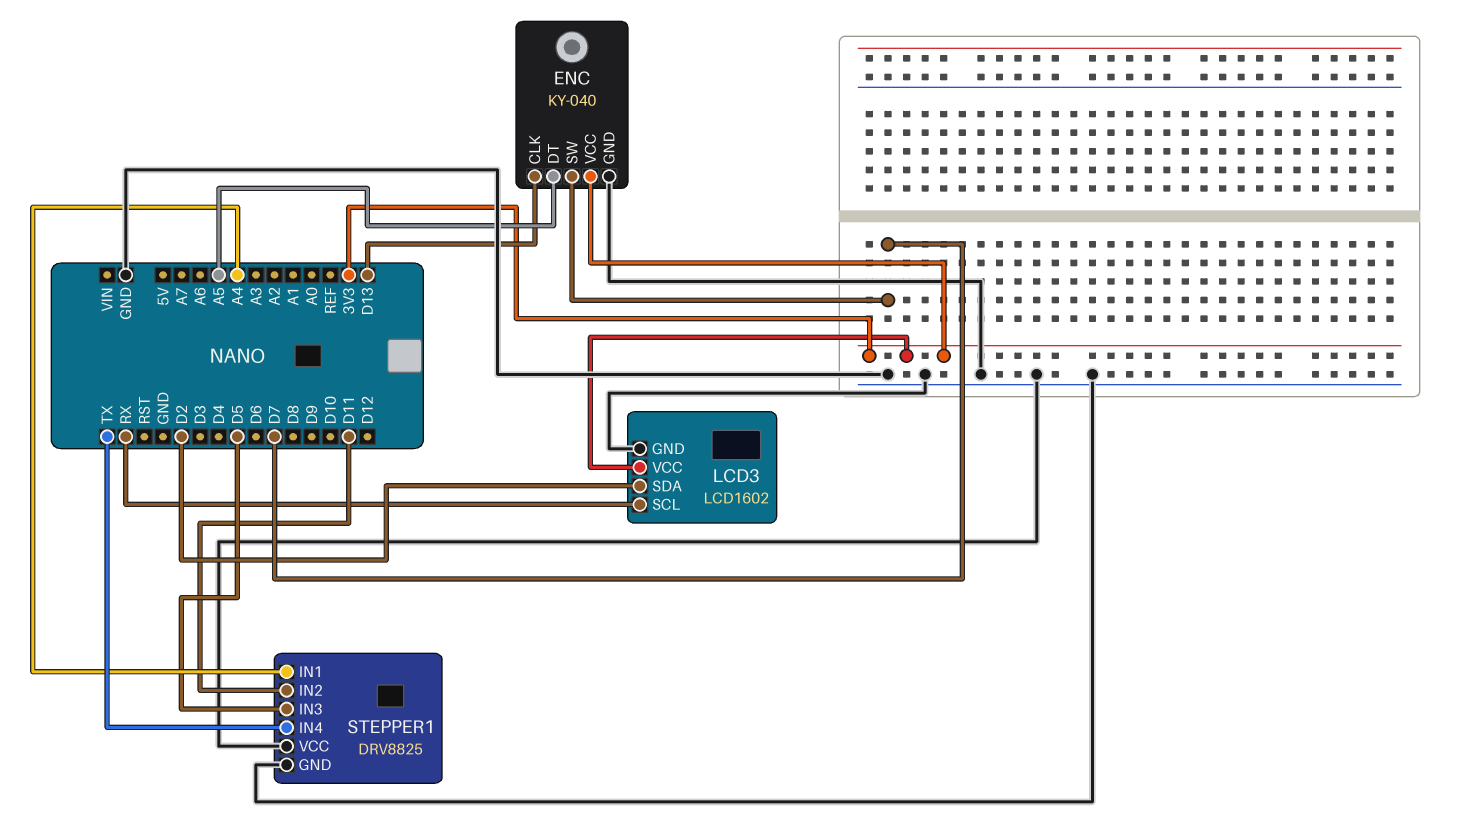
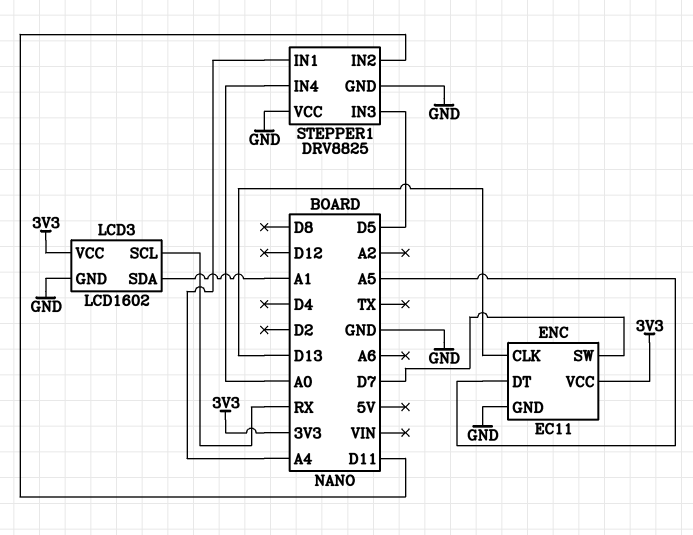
ENC: KY-040 -> EC11
LCD3 pin SDA: D2 -> A1
STEPPER1 pin IN4: TX -> A0

